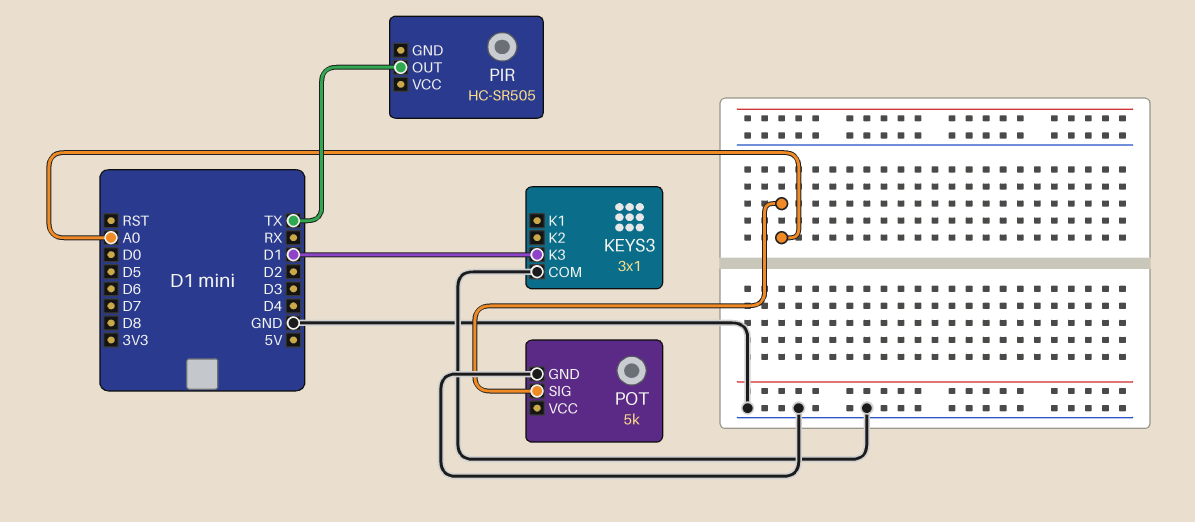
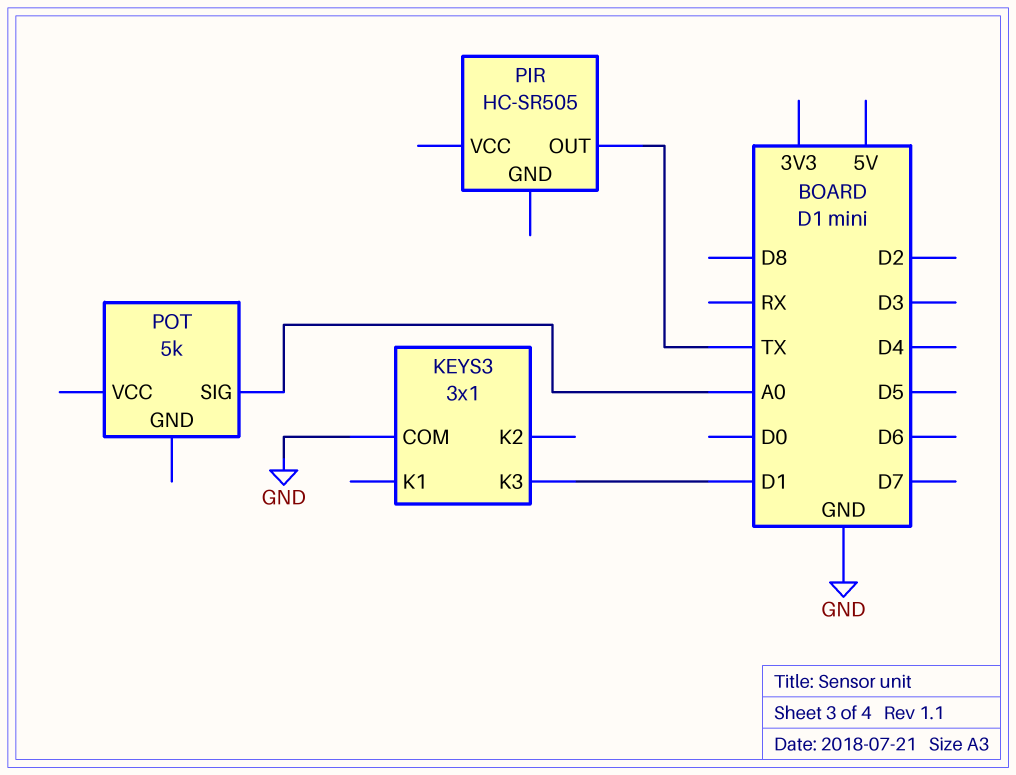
POT pin GND: GND -> none

